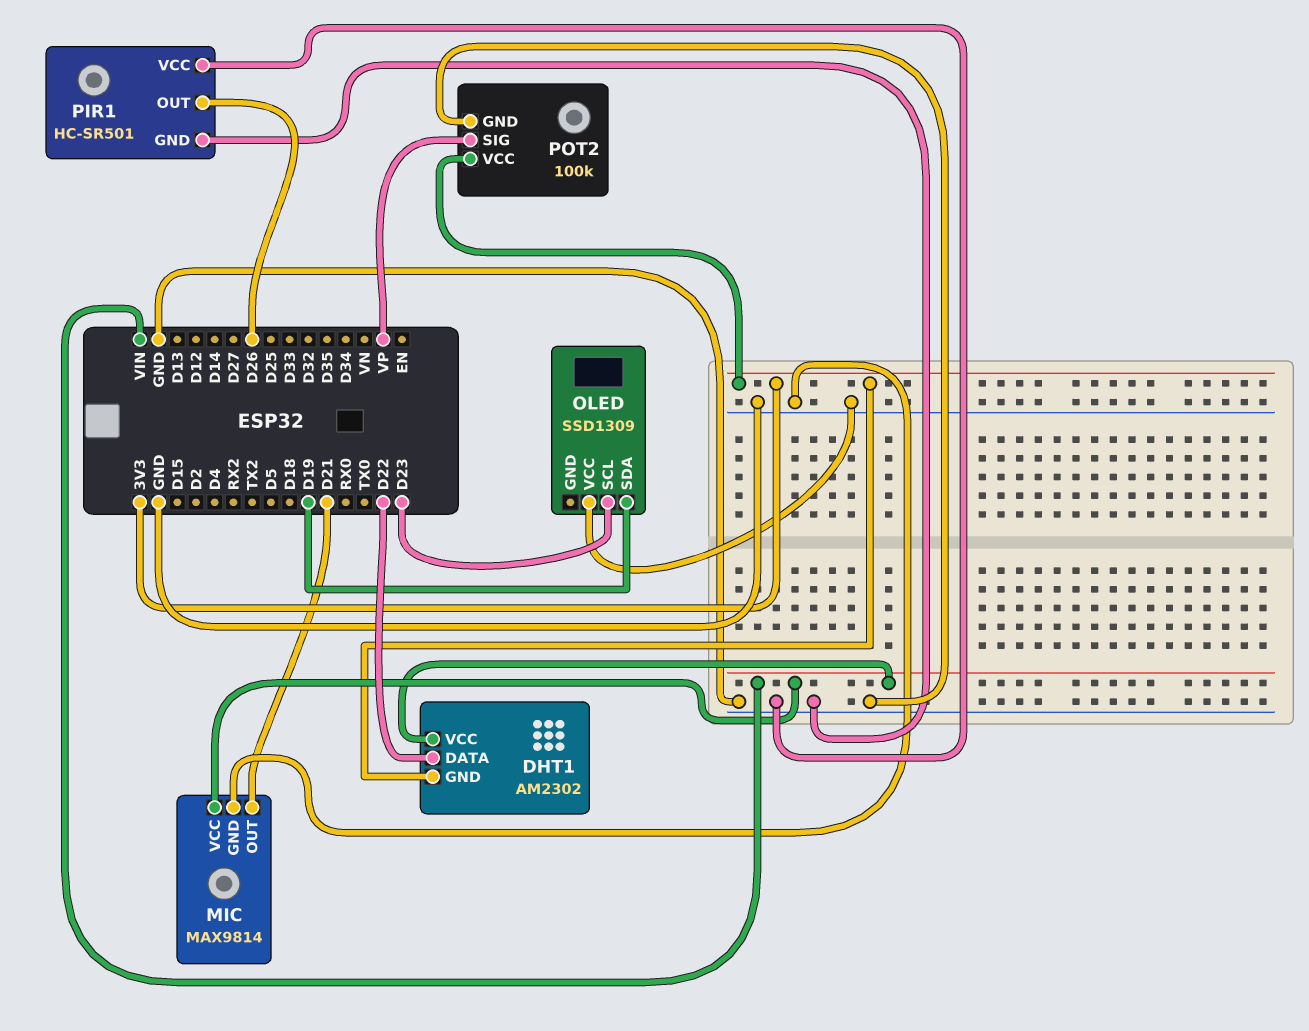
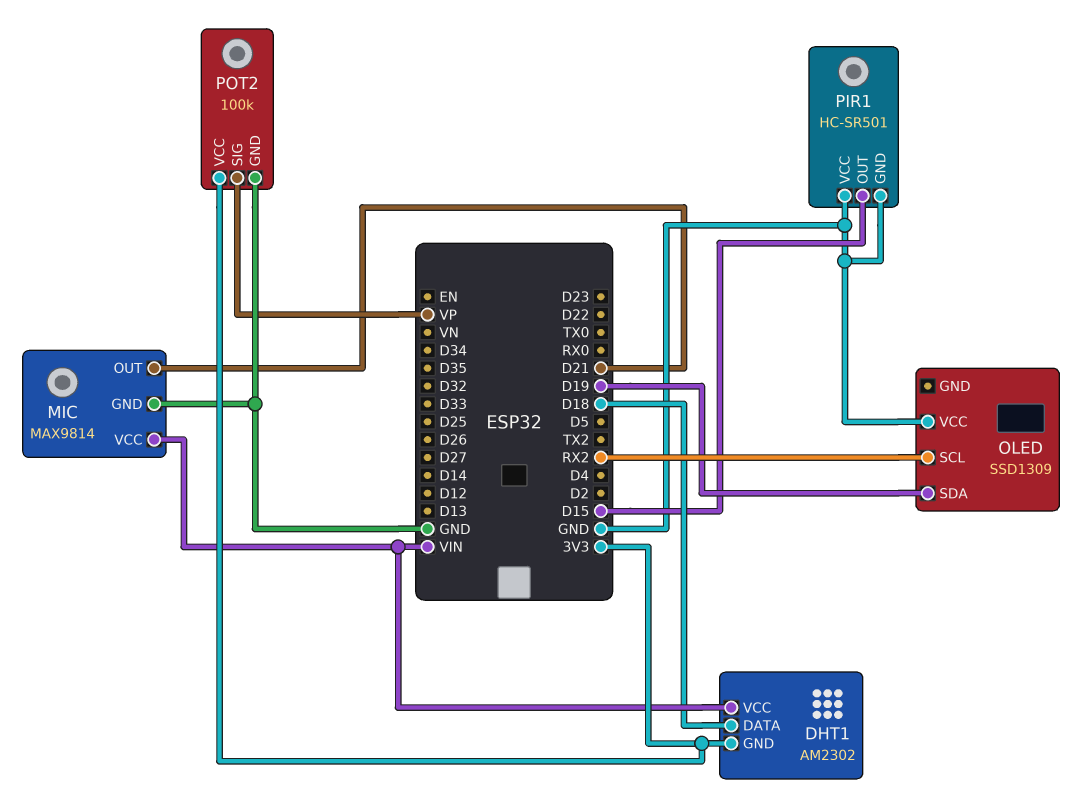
DHT1 pin DATA: D22 -> D18
OLED pin SCL: D23 -> RX2
PIR1 pin OUT: D26 -> D15

